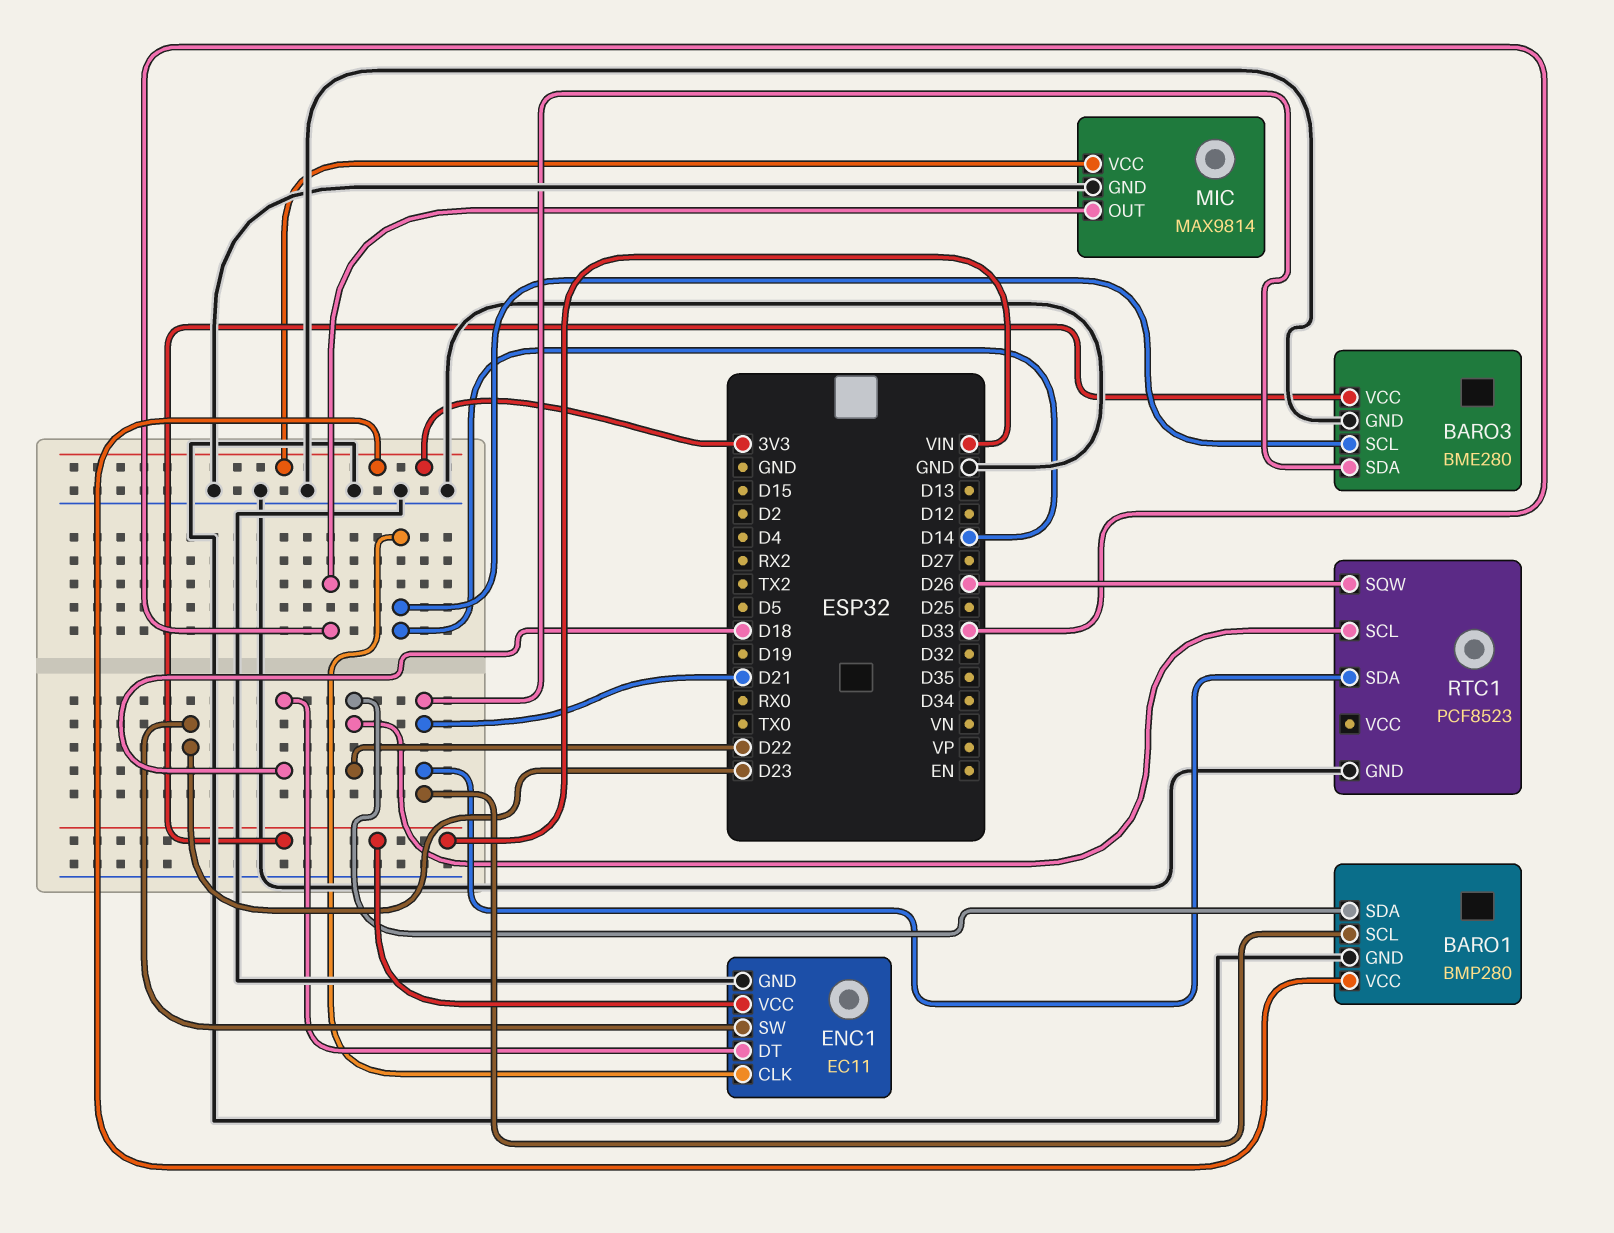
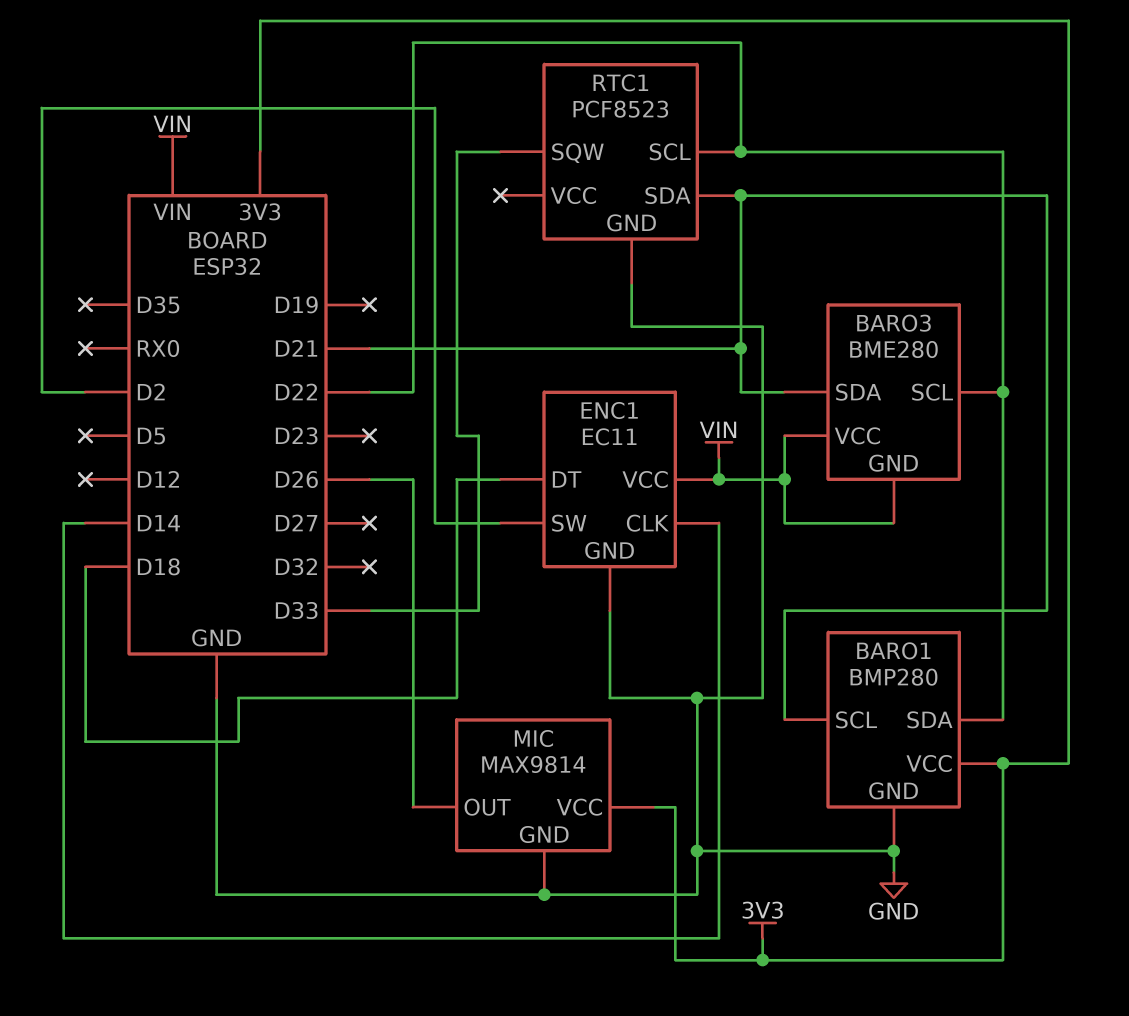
BARO3 pin GND: GND -> VIN
BARO3 pin SCL: D14 -> D22
ENC1 pin SW: D23 -> D2
MIC pin OUT: D33 -> D26
RTC1 pin SQW: D26 -> D33

